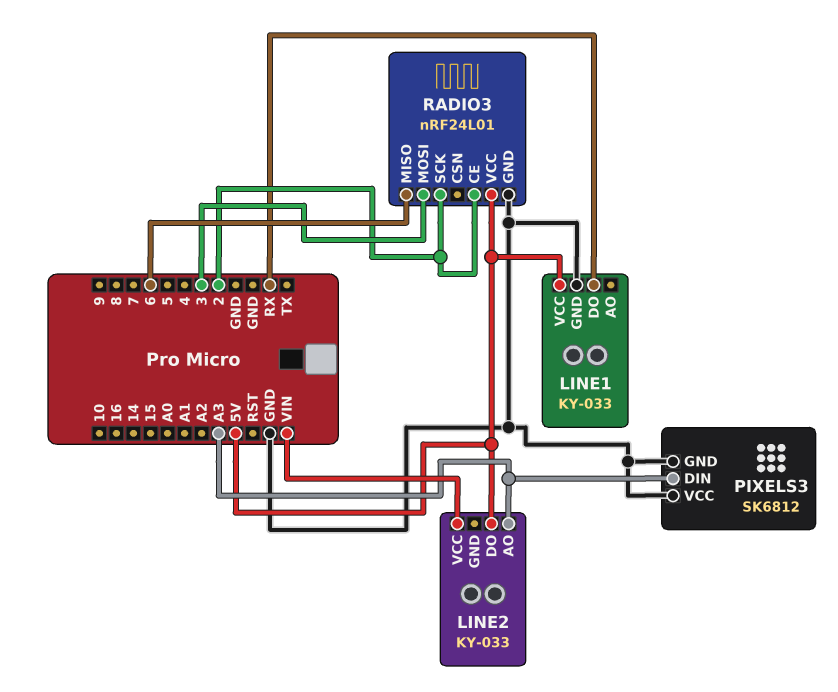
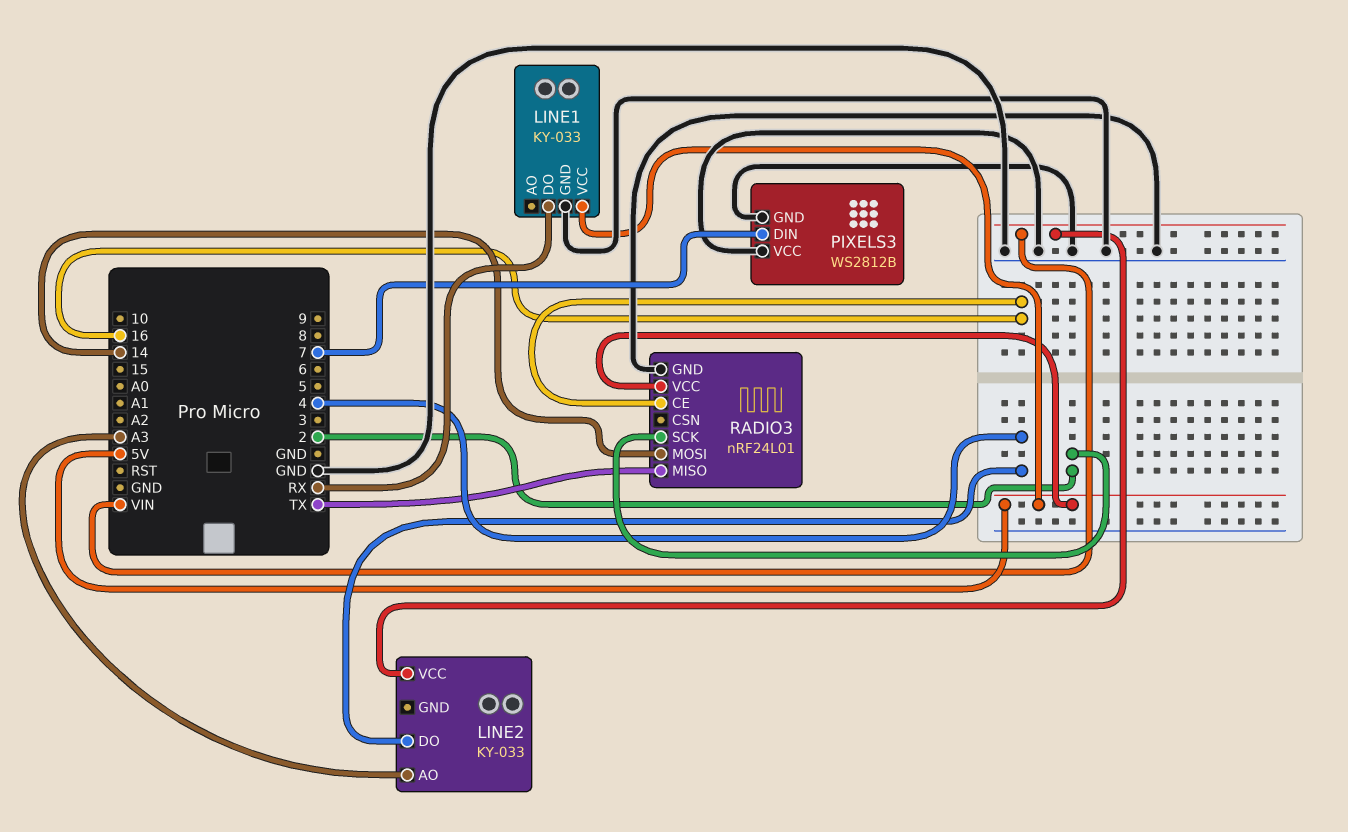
LINE2 pin DO: 5V -> 4
PIXELS3: SK6812 -> WS2812B
PIXELS3 pin DIN: A3 -> 7
RADIO3 pin CE: 2 -> 16
RADIO3 pin MISO: 6 -> TX
RADIO3 pin MOSI: 3 -> 14

